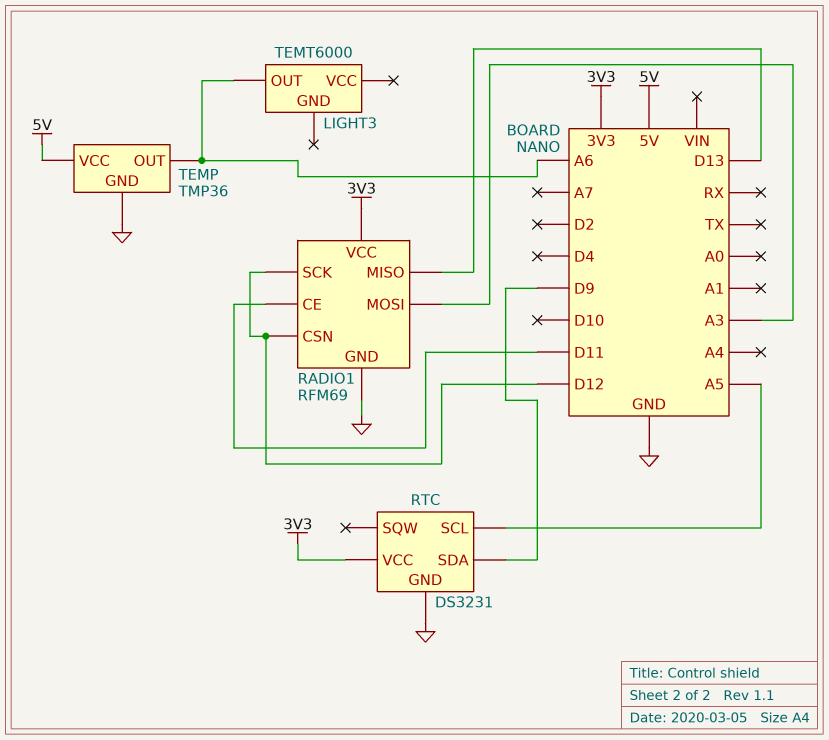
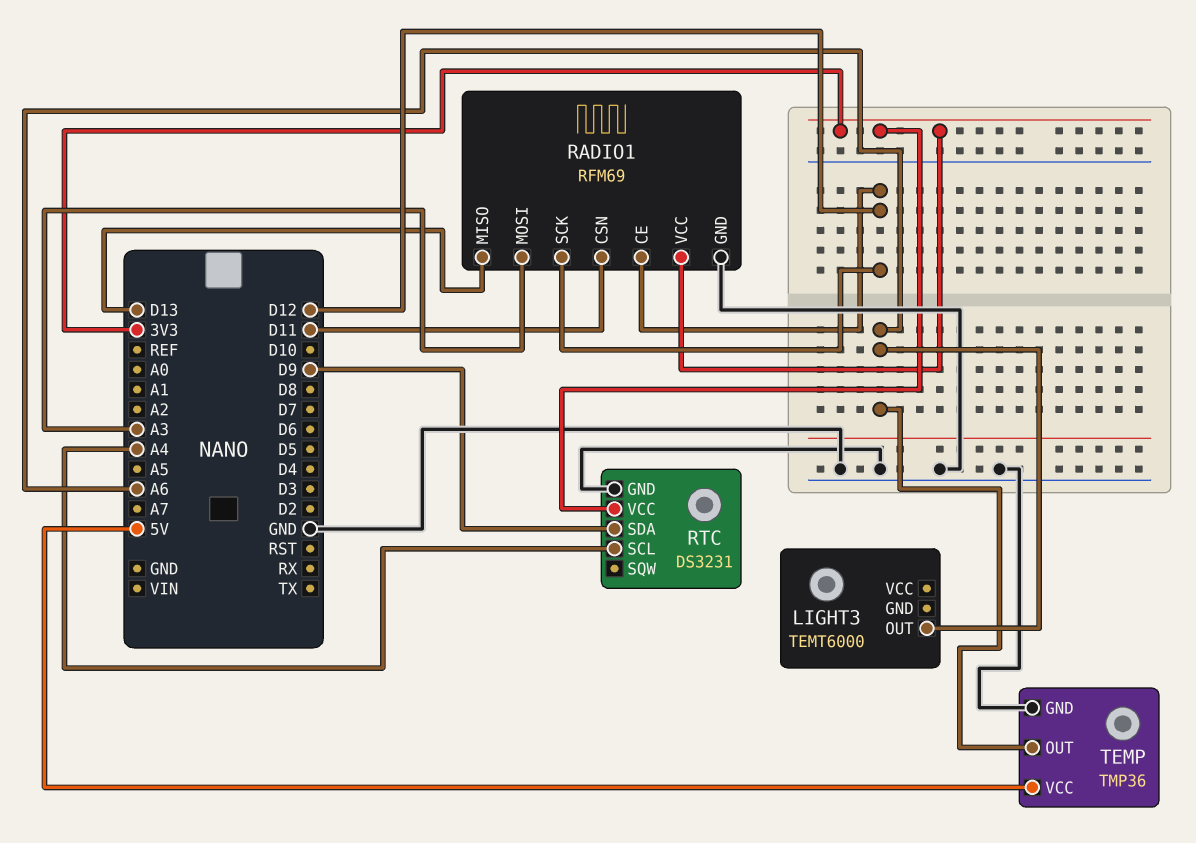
RADIO1 pin CE: D11 -> D12
RADIO1 pin CSN: D12 -> D11
RTC pin SCL: A5 -> A4

